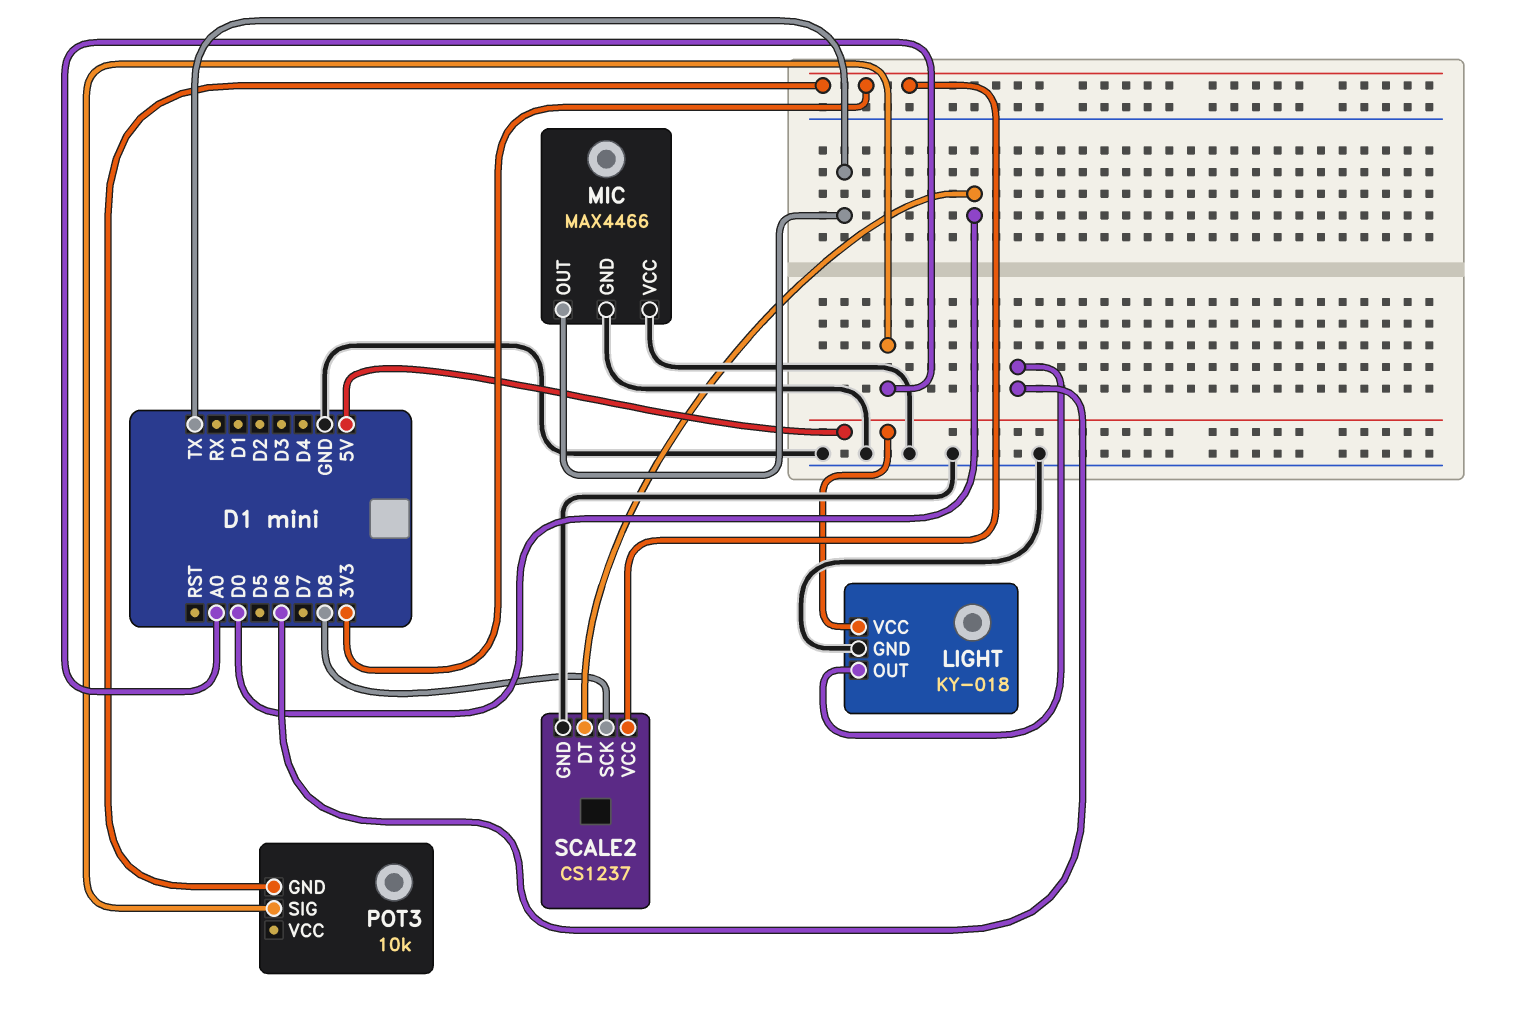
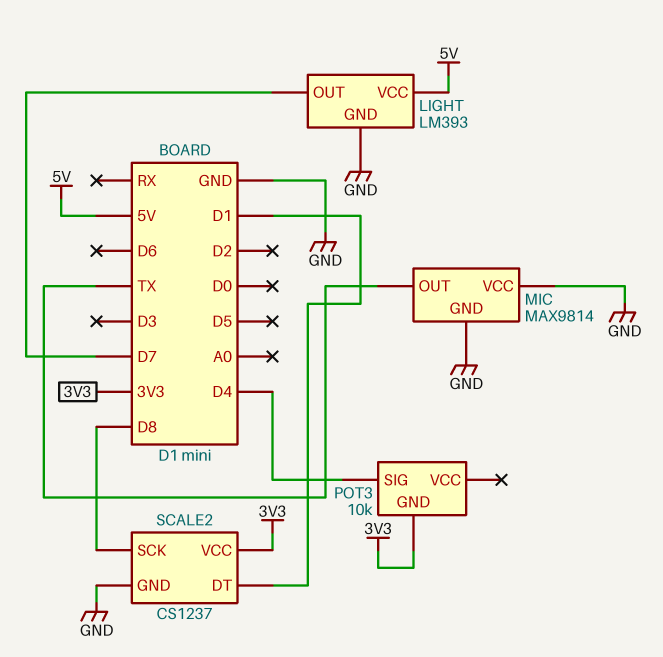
LIGHT: KY-018 -> LM393
LIGHT pin OUT: D6 -> D7
MIC: MAX4466 -> MAX9814
POT3 pin SIG: A0 -> D4
SCALE2 pin DT: D0 -> D1

